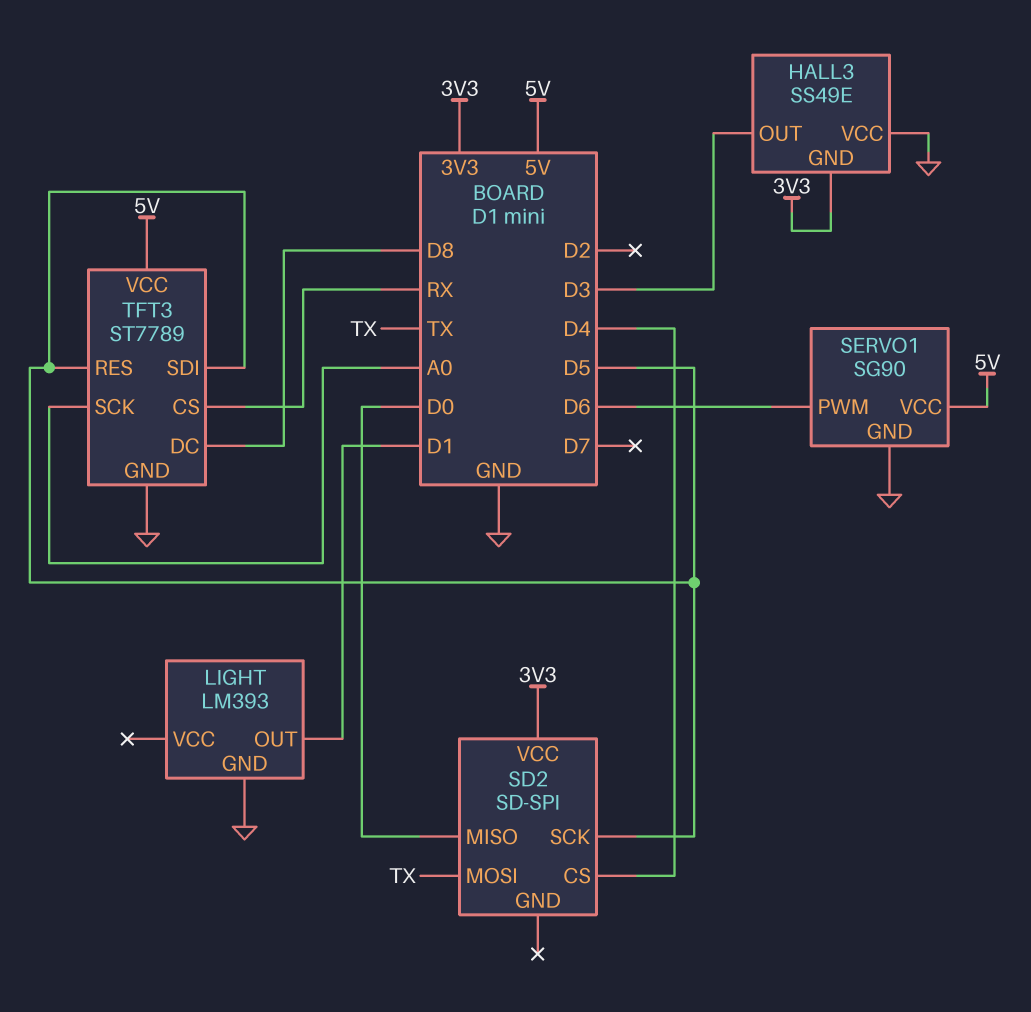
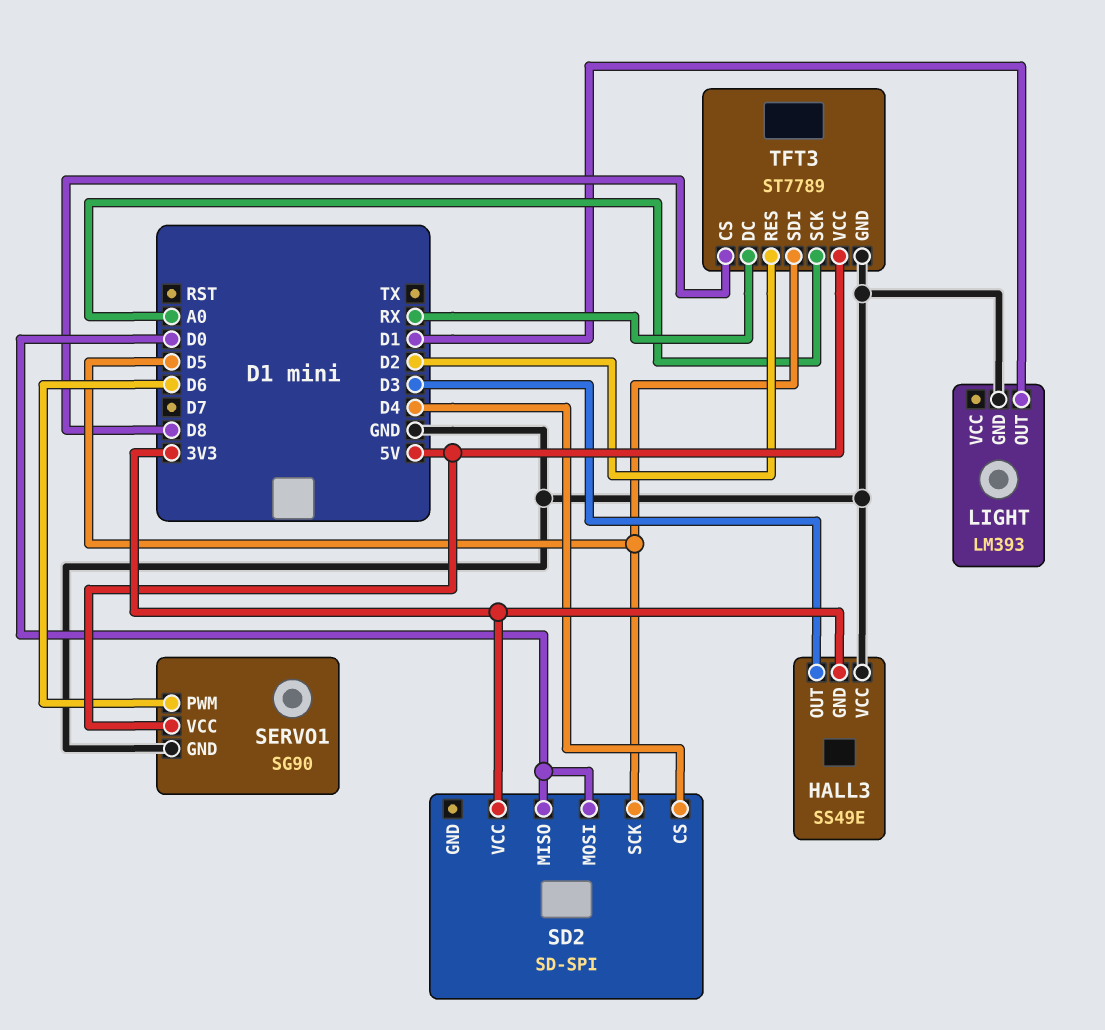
SD2 pin MOSI: TX -> D0
TFT3 pin CS: RX -> D8
TFT3 pin DC: D8 -> RX
TFT3 pin RES: D5 -> D2

